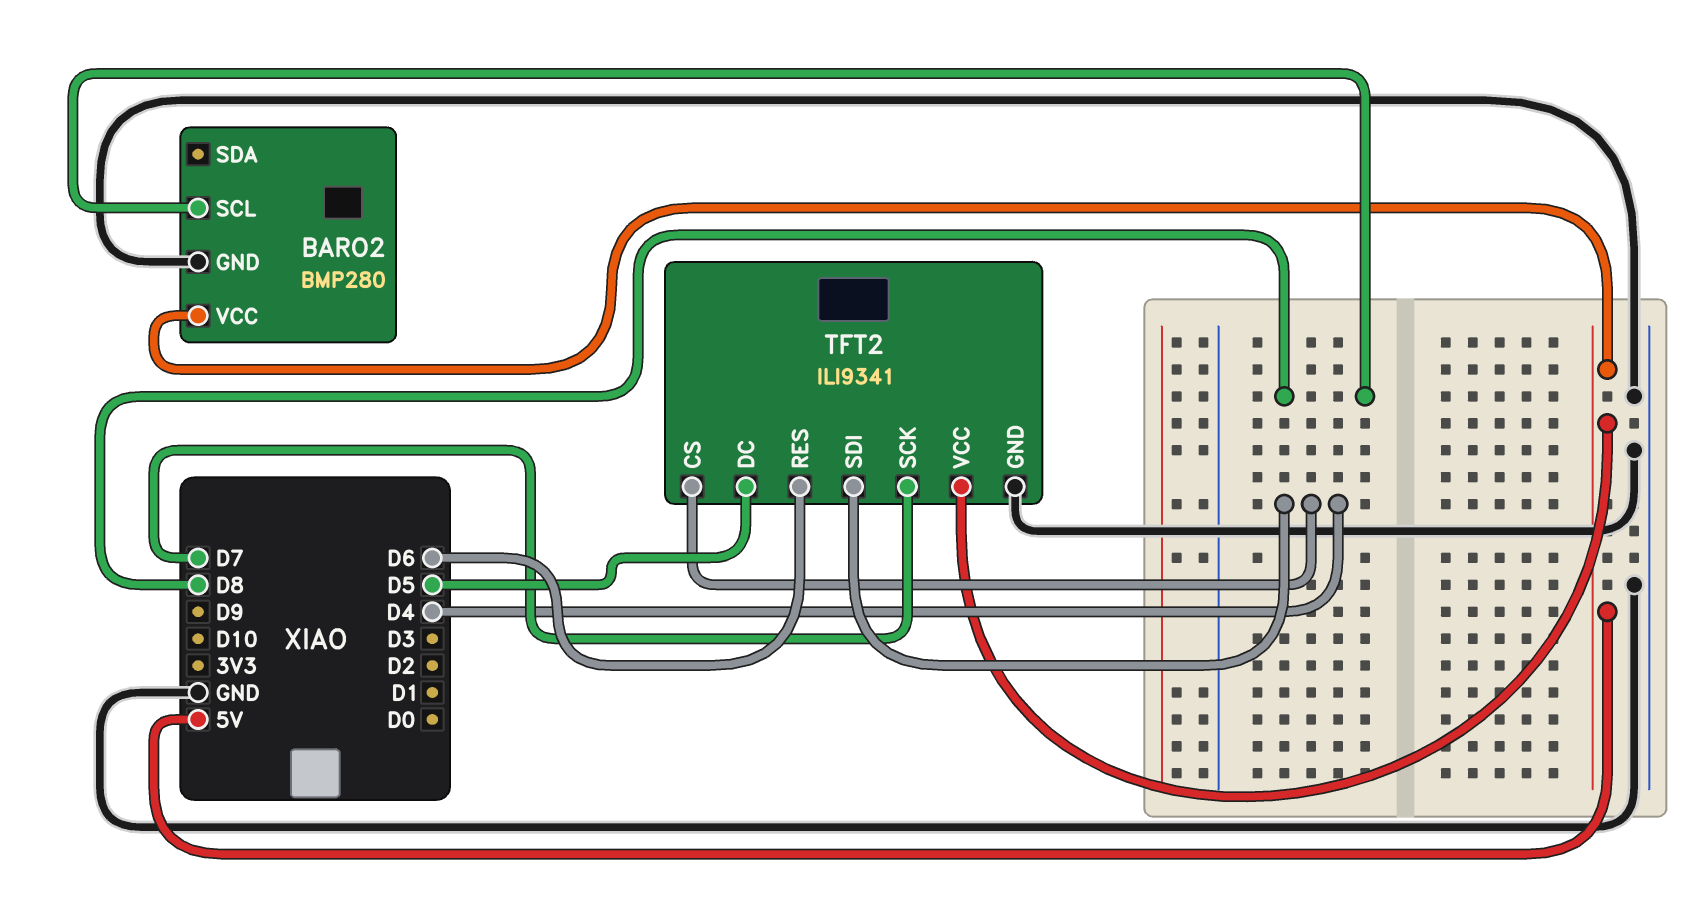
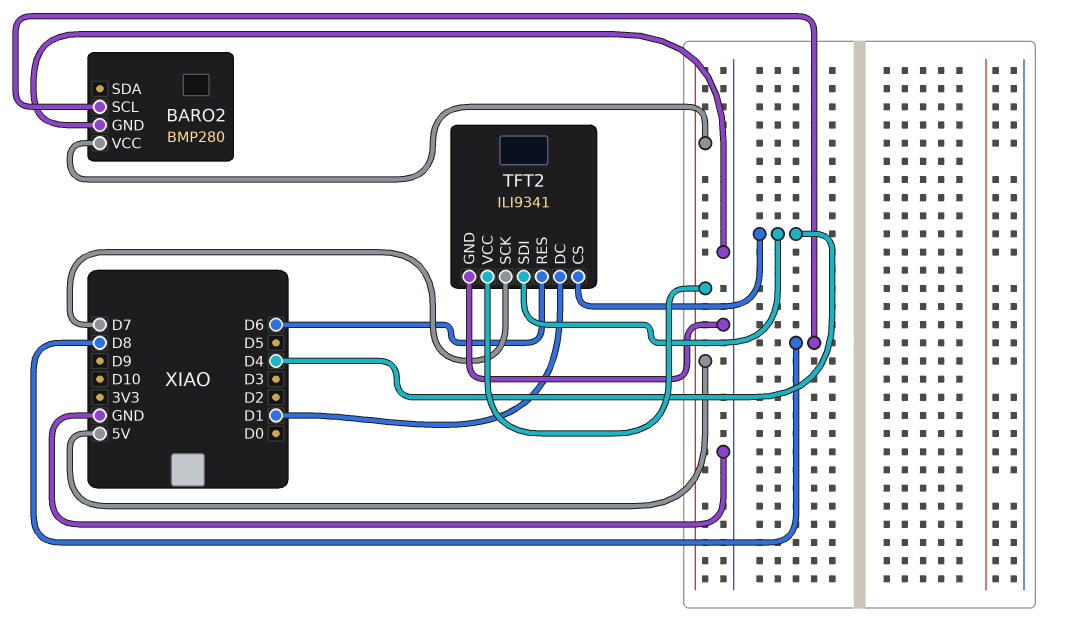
TFT2 pin DC: D5 -> D1

